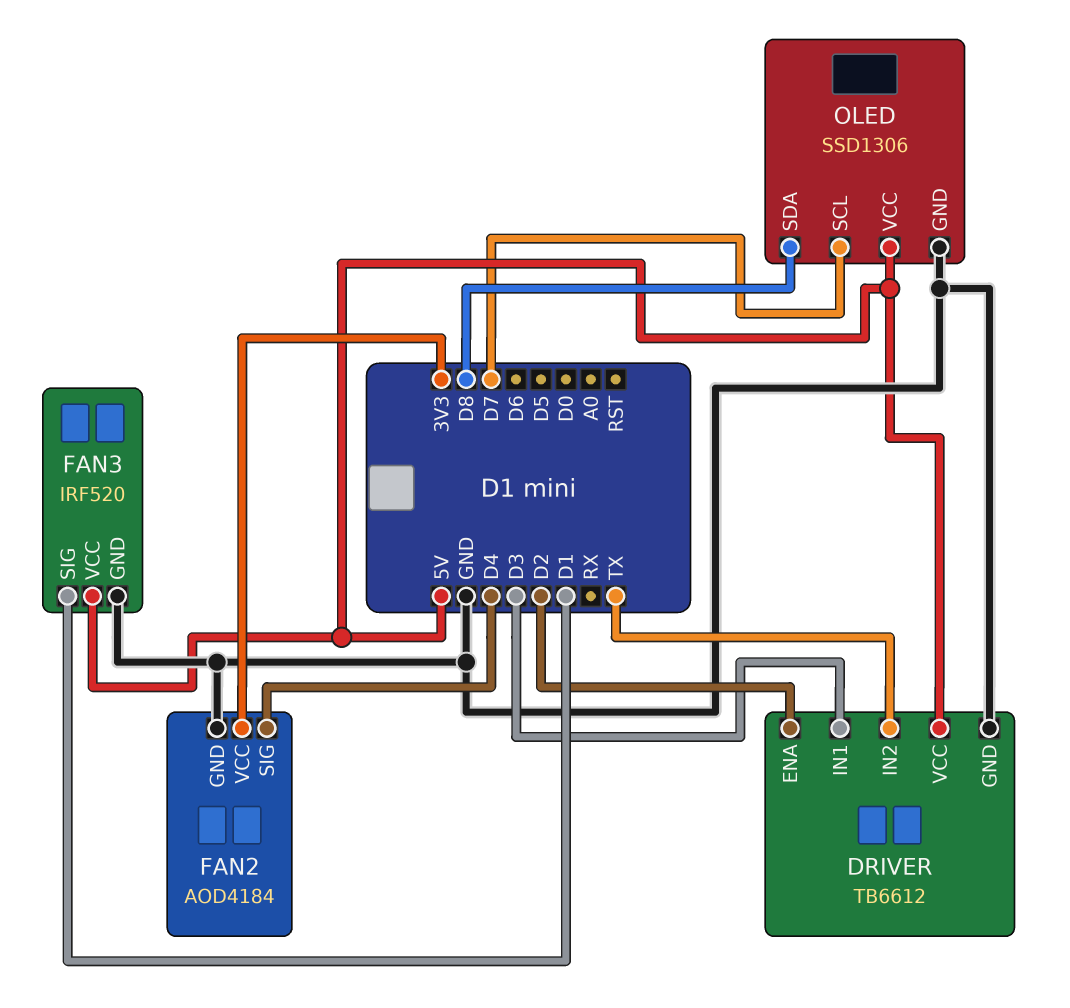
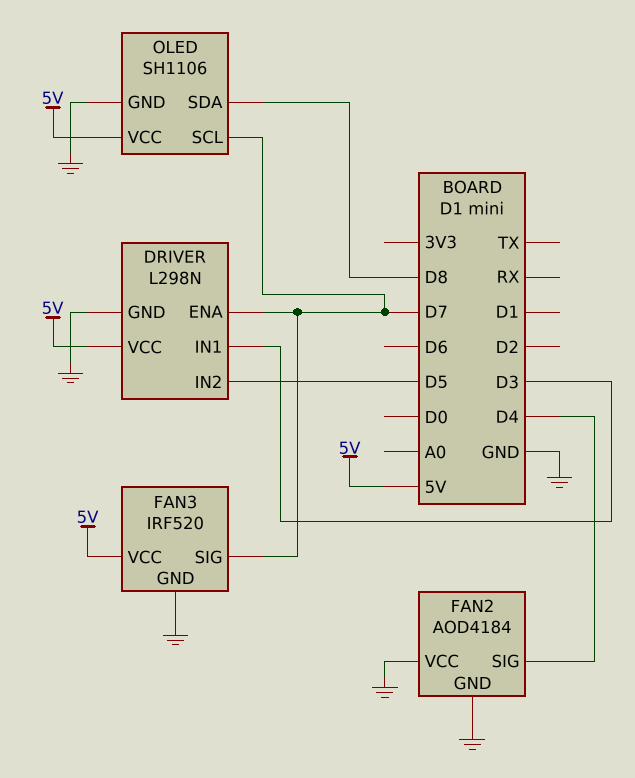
DRIVER: TB6612 -> L298N
DRIVER pin ENA: D2 -> D7
DRIVER pin IN2: TX -> D5
FAN2 pin VCC: 3V3 -> GND
FAN3 pin SIG: D1 -> D7
OLED: SSD1306 -> SH1106

